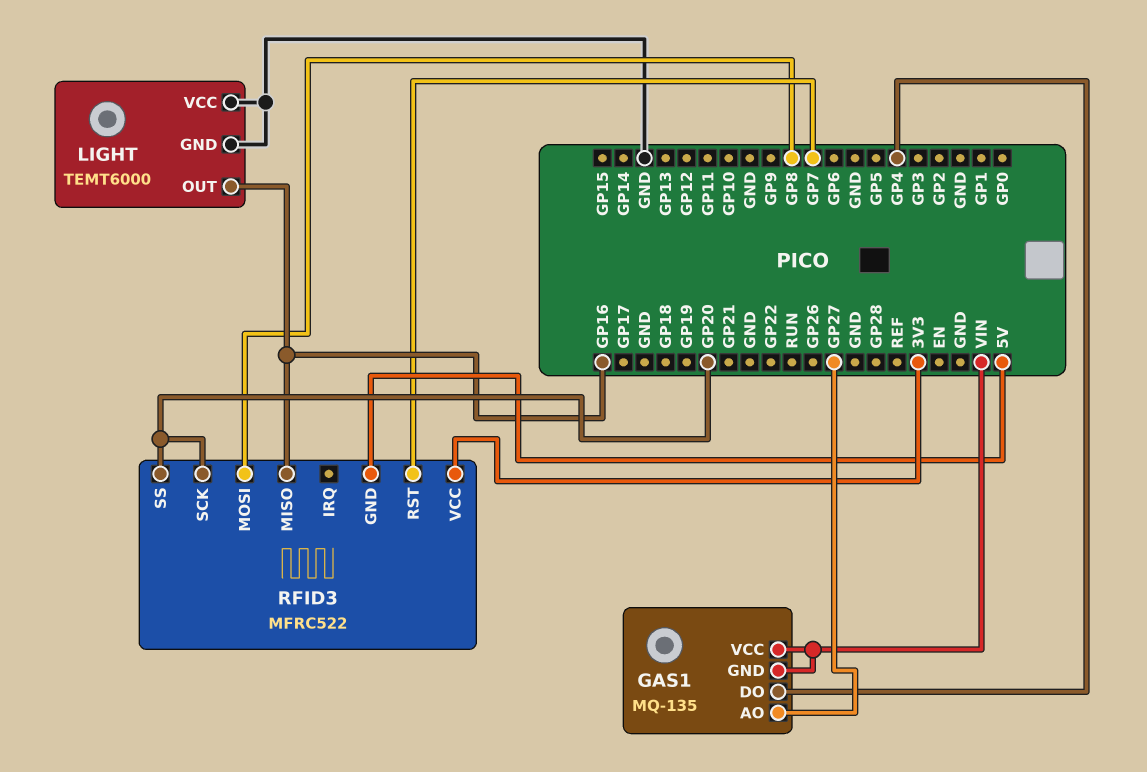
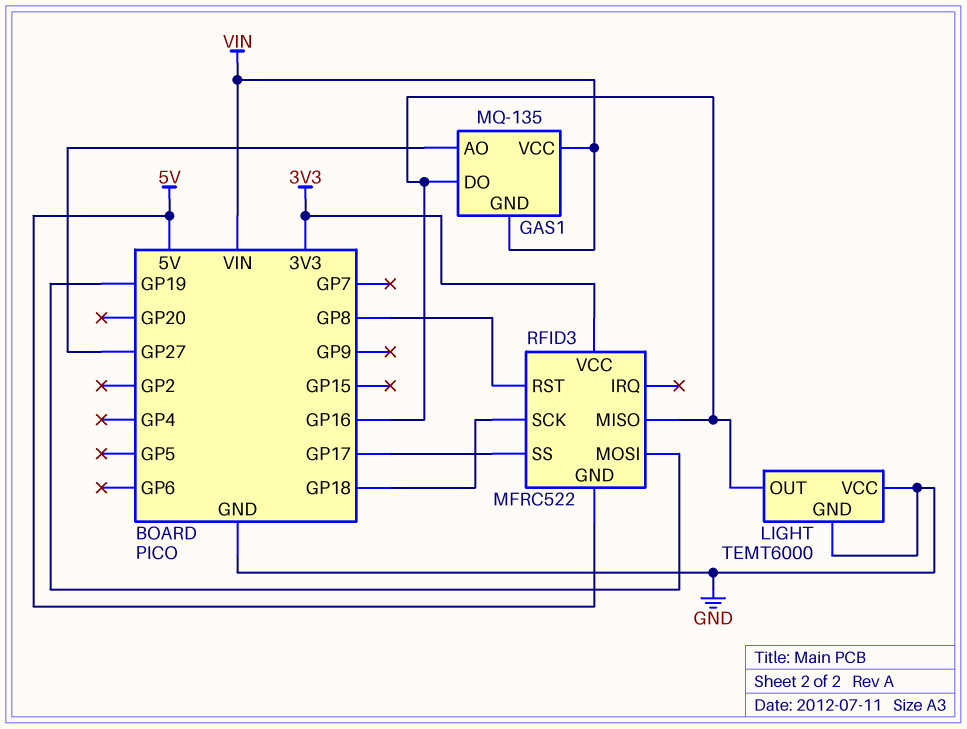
GAS1 pin DO: GP4 -> GP16
RFID3 pin MOSI: GP8 -> GP19
RFID3 pin RST: GP7 -> GP8
RFID3 pin SCK: GP20 -> GP18
RFID3 pin SS: GP20 -> GP17

